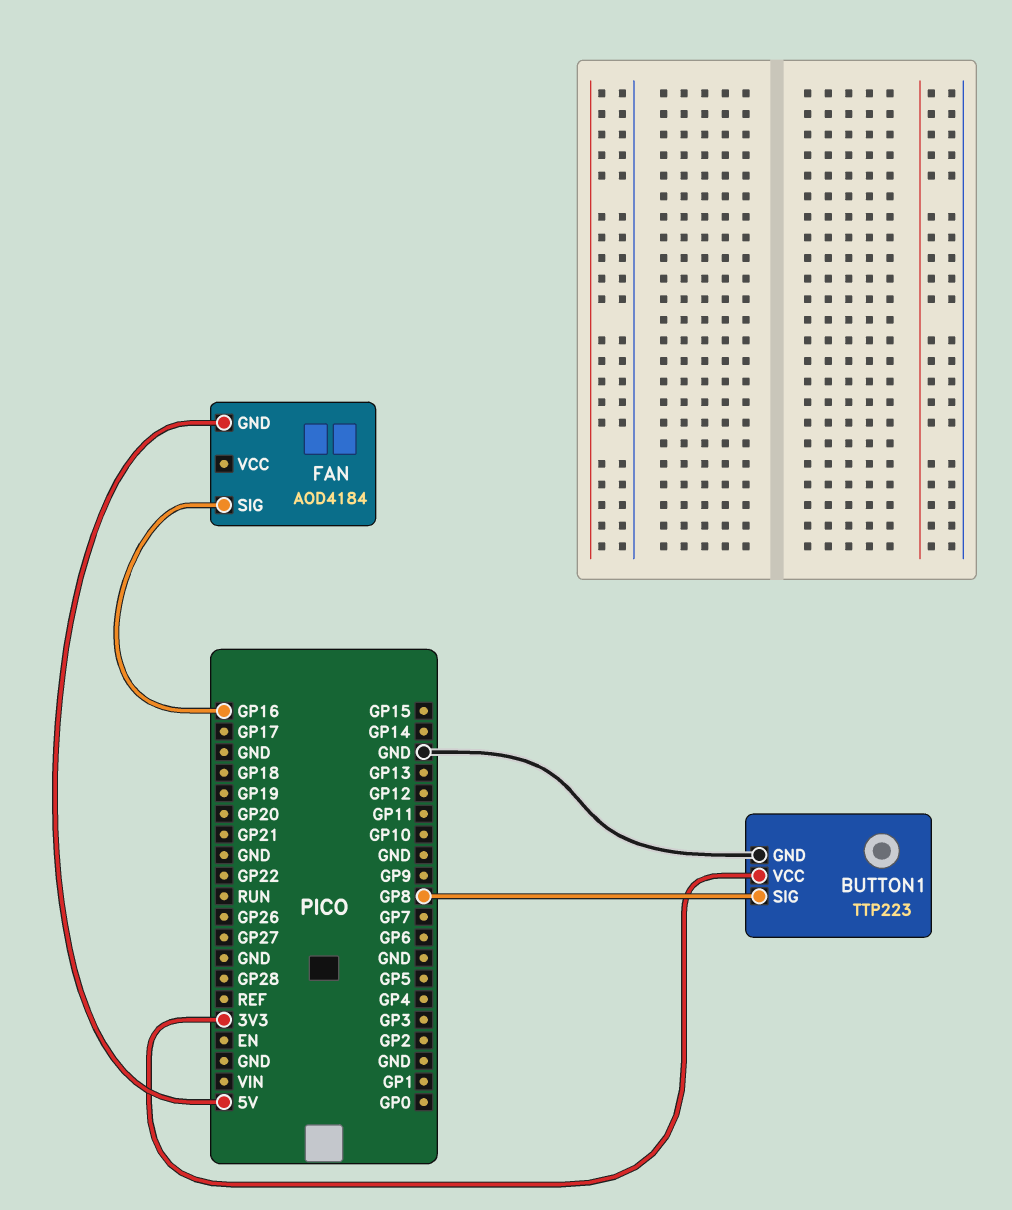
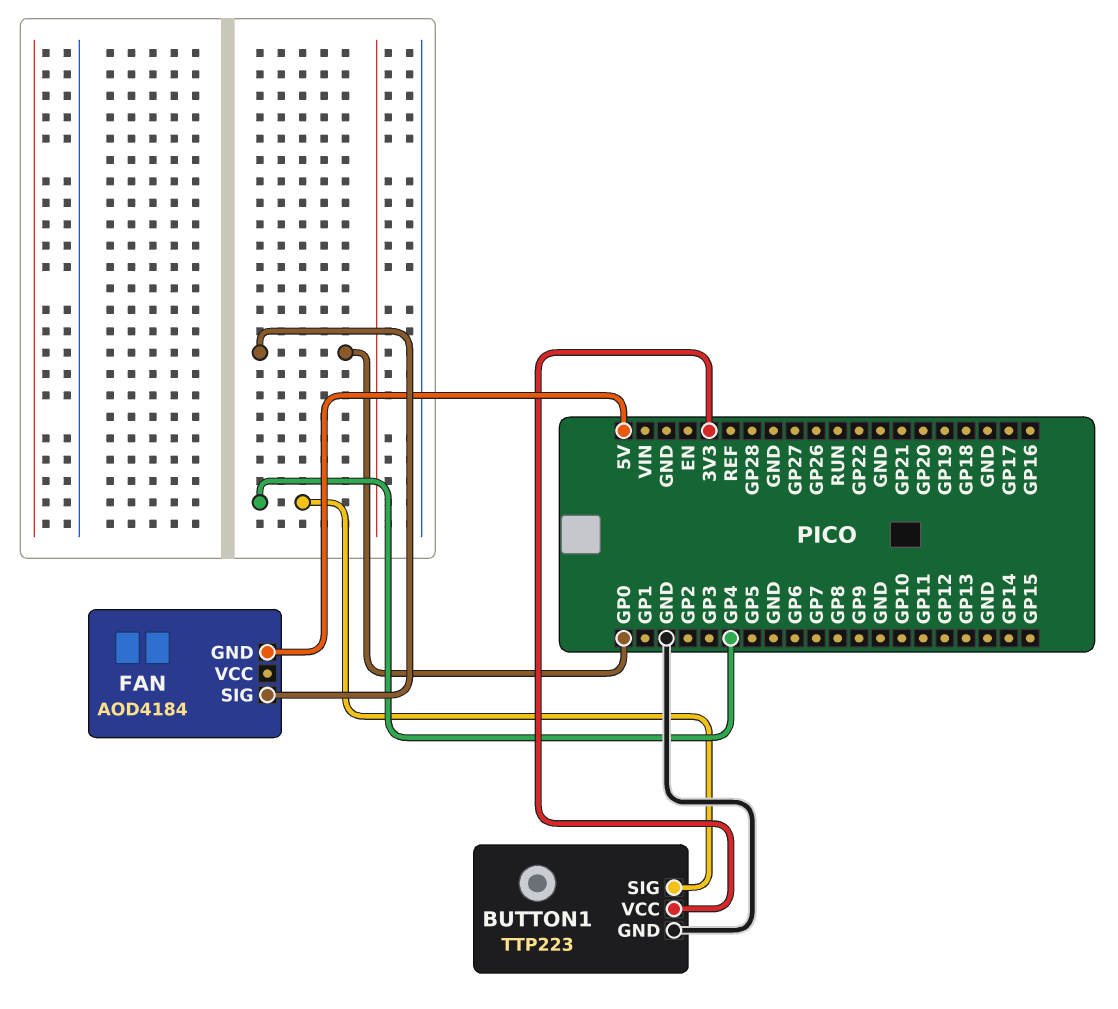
BUTTON1 pin SIG: GP8 -> GP4
FAN pin SIG: GP16 -> GP0

